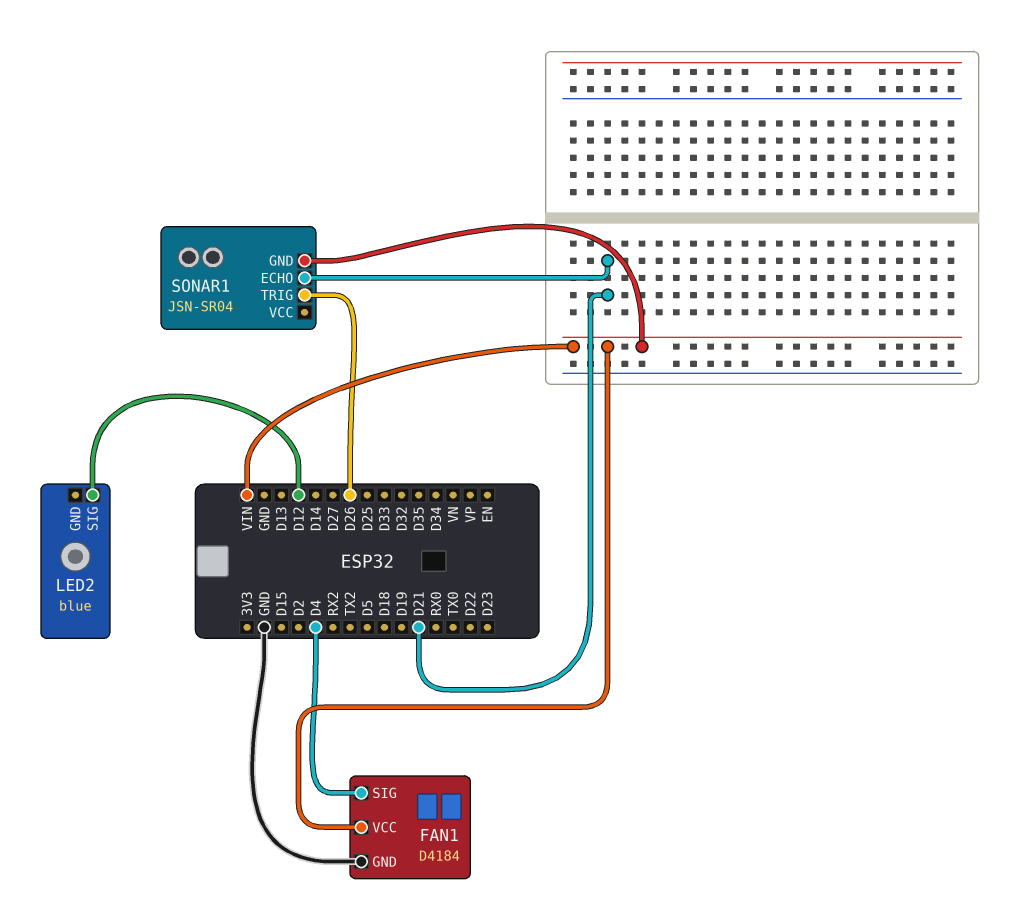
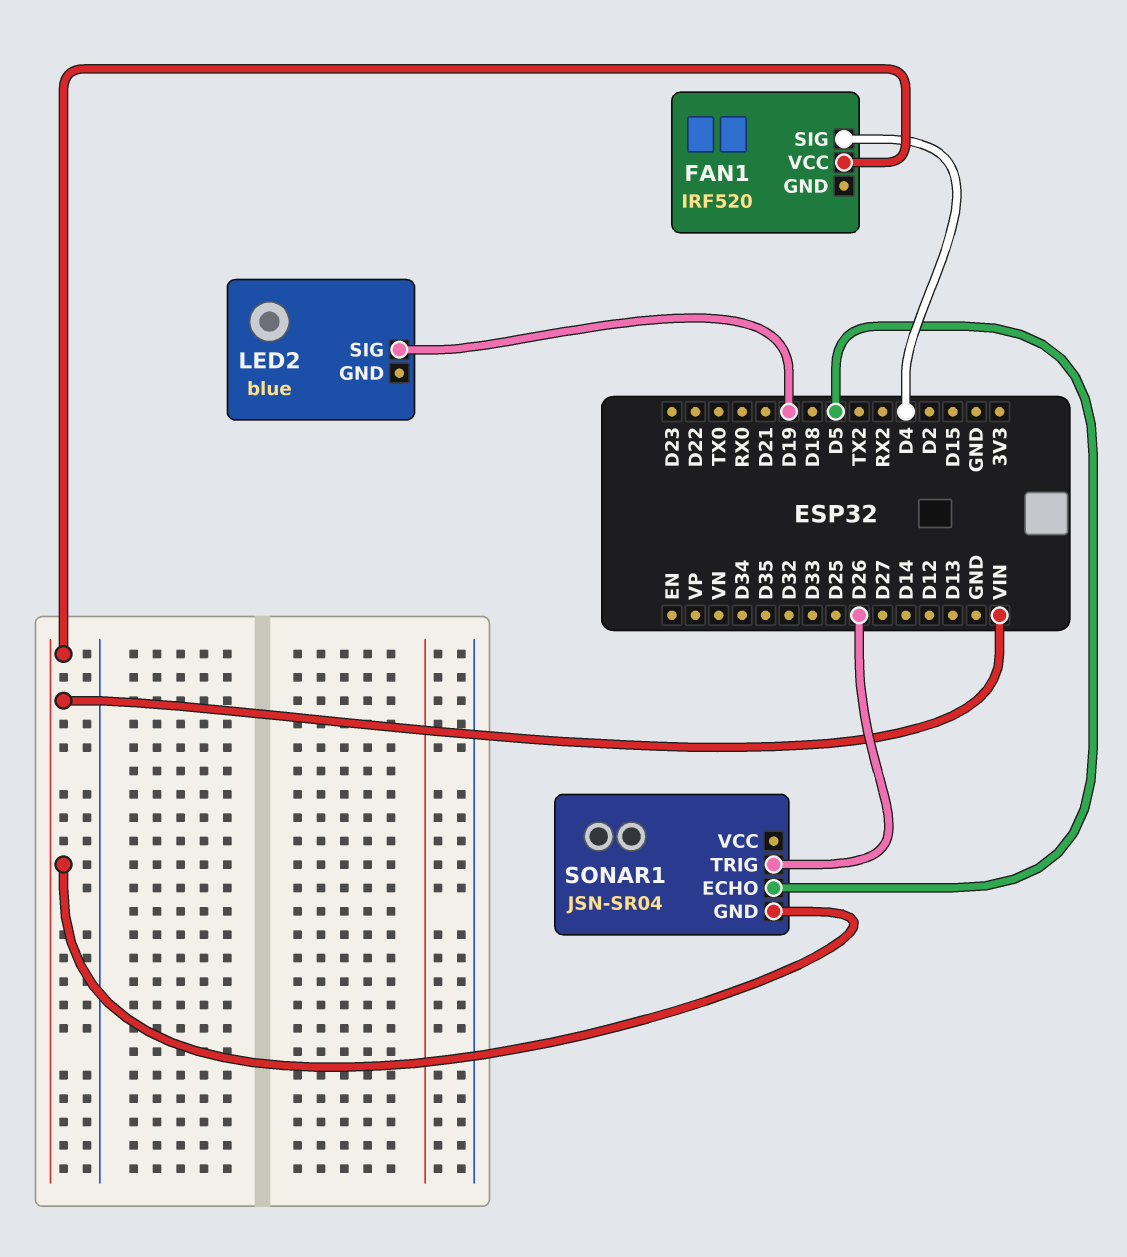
FAN1: D4184 -> IRF520
FAN1 pin GND: GND -> none
LED2 pin SIG: D12 -> D19
SONAR1 pin ECHO: D21 -> D5

